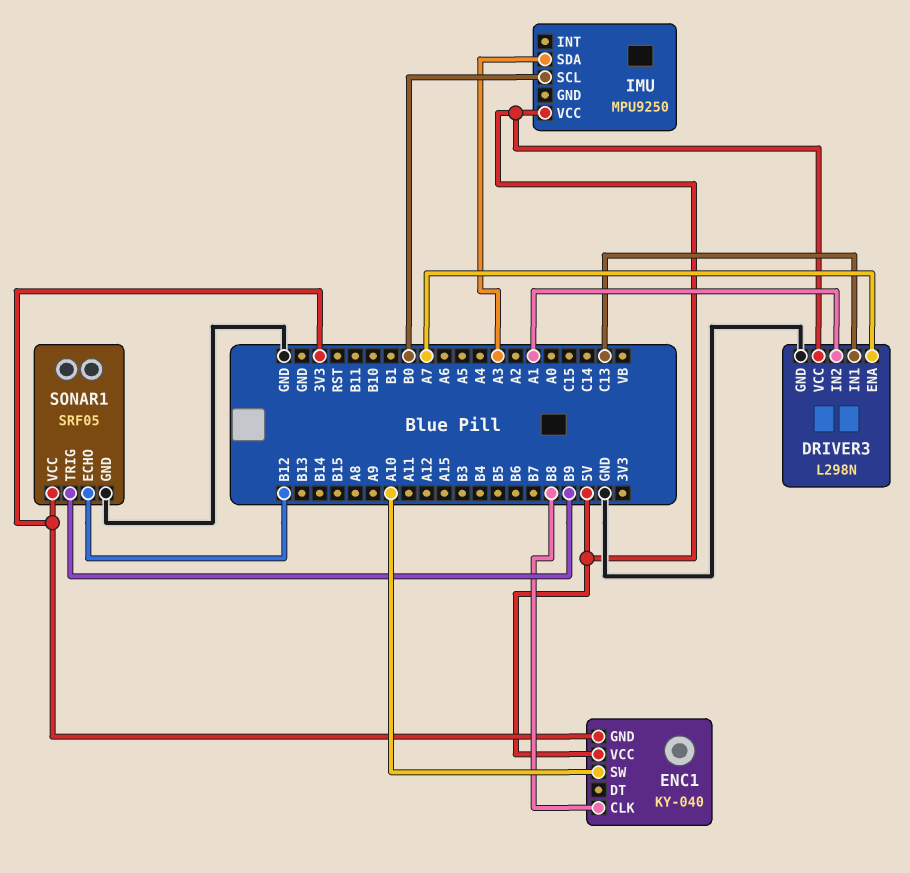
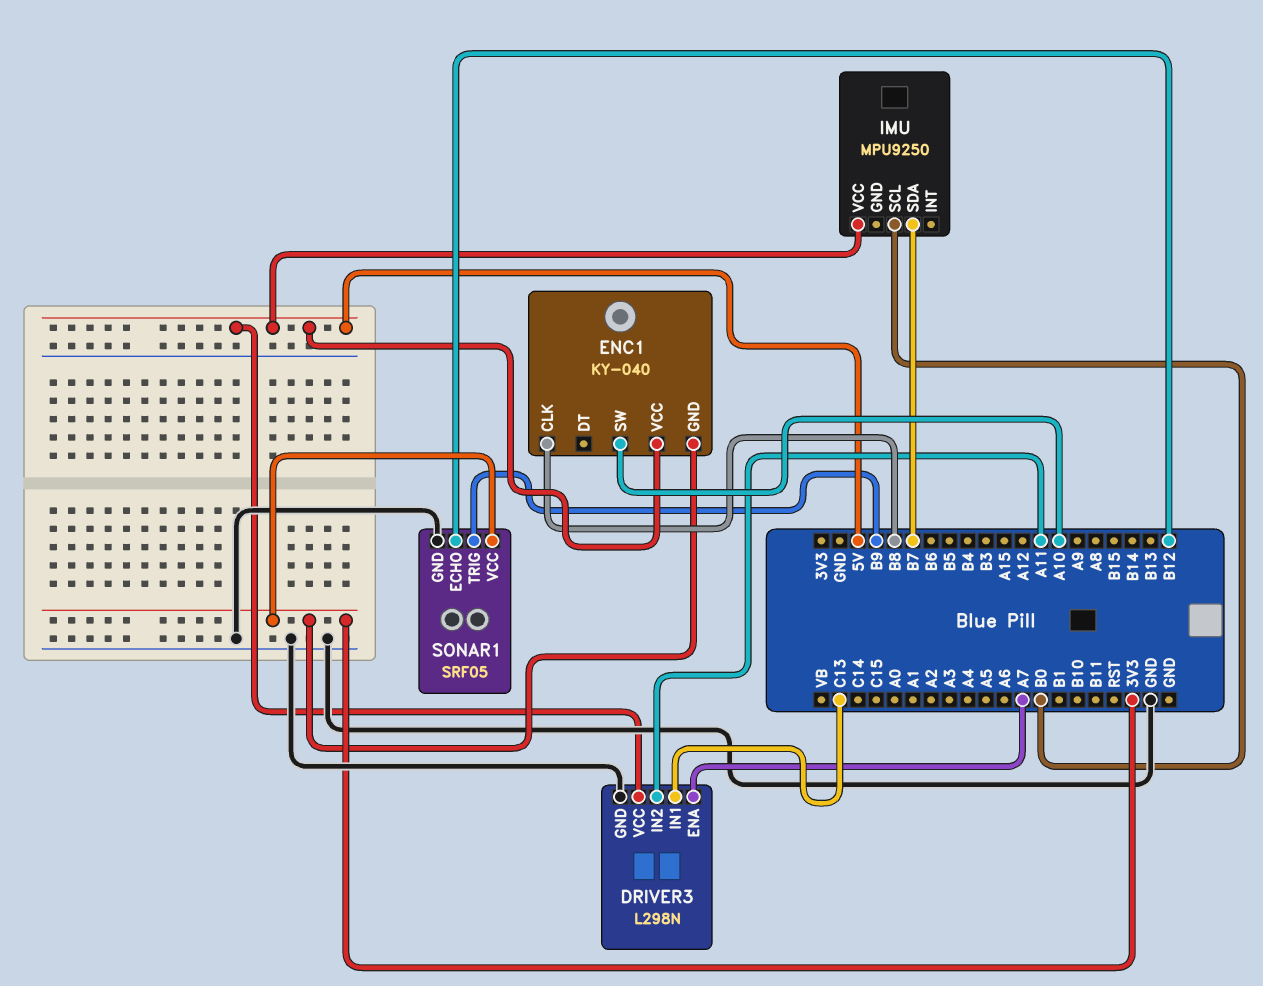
DRIVER3 pin IN2: A1 -> A11
IMU pin SDA: A3 -> B7

